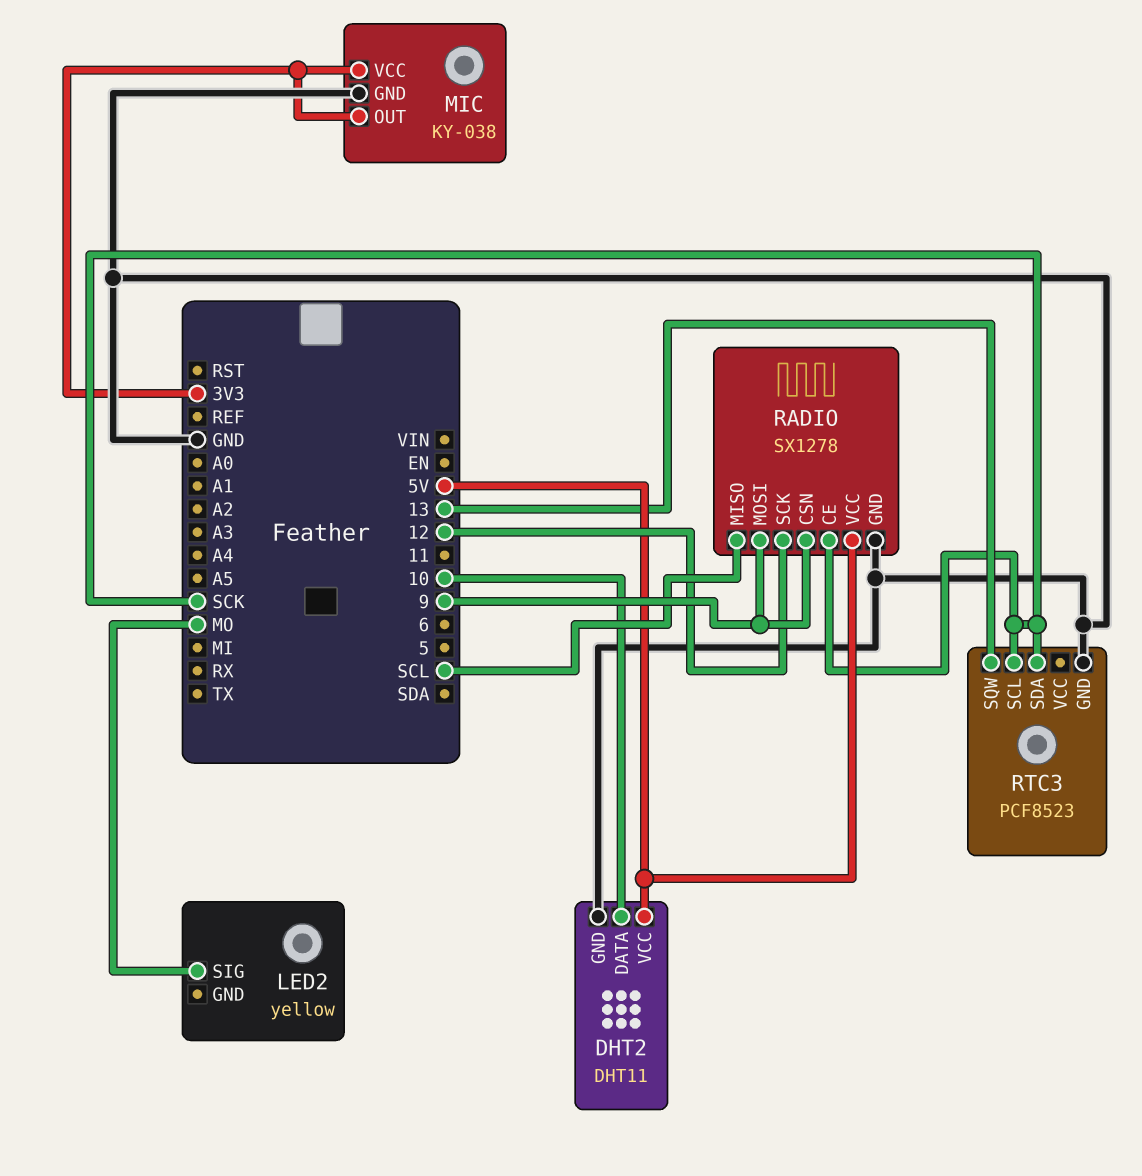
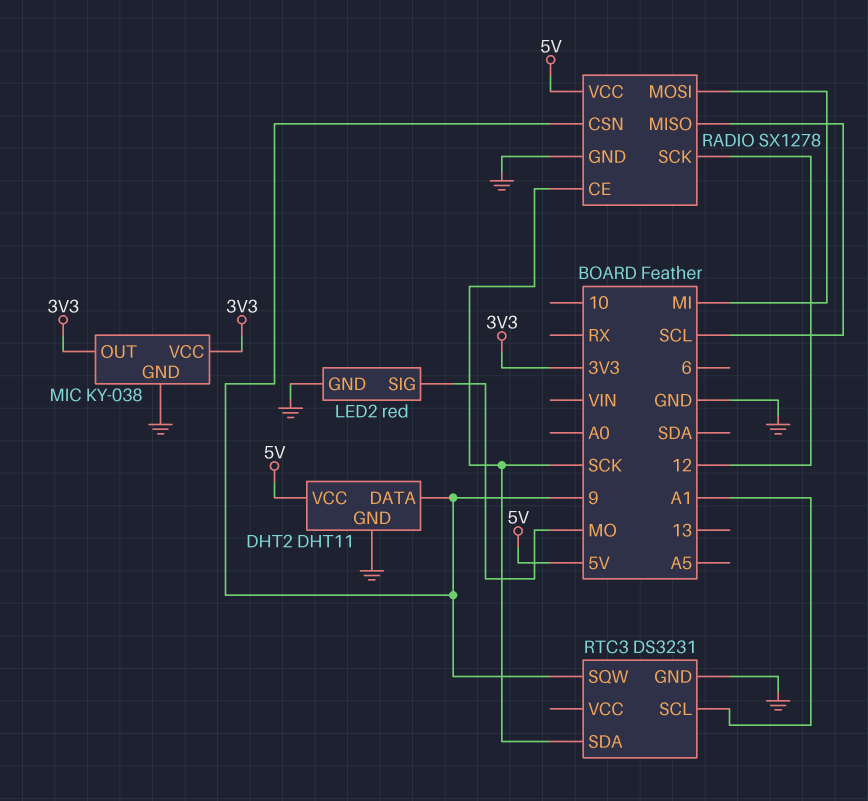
DHT2 pin DATA: 10 -> 9
LED2: yellow -> red
LED2 pin GND: none -> GND
RADIO pin MOSI: 9 -> MI
RTC3: PCF8523 -> DS3231
RTC3 pin SCL: SCK -> A1
RTC3 pin SQW: 13 -> 9

